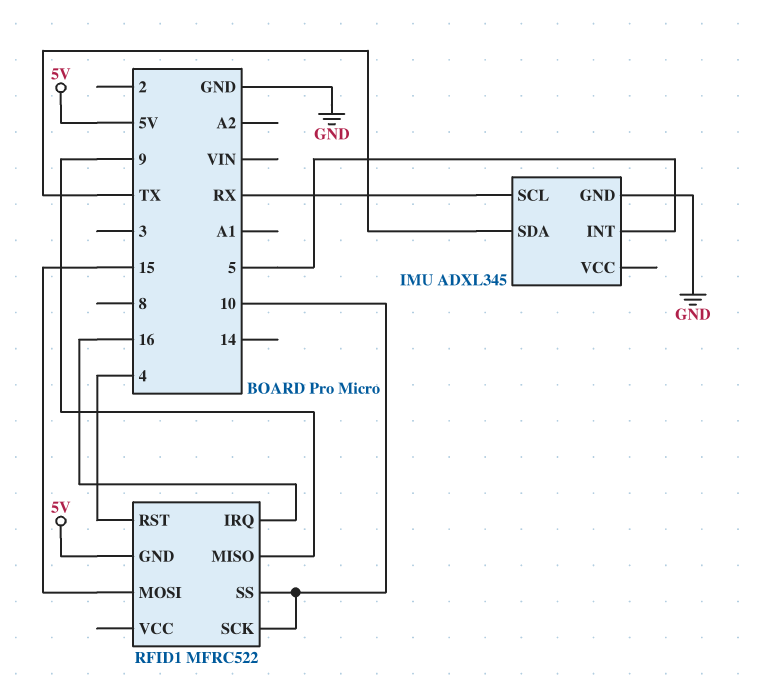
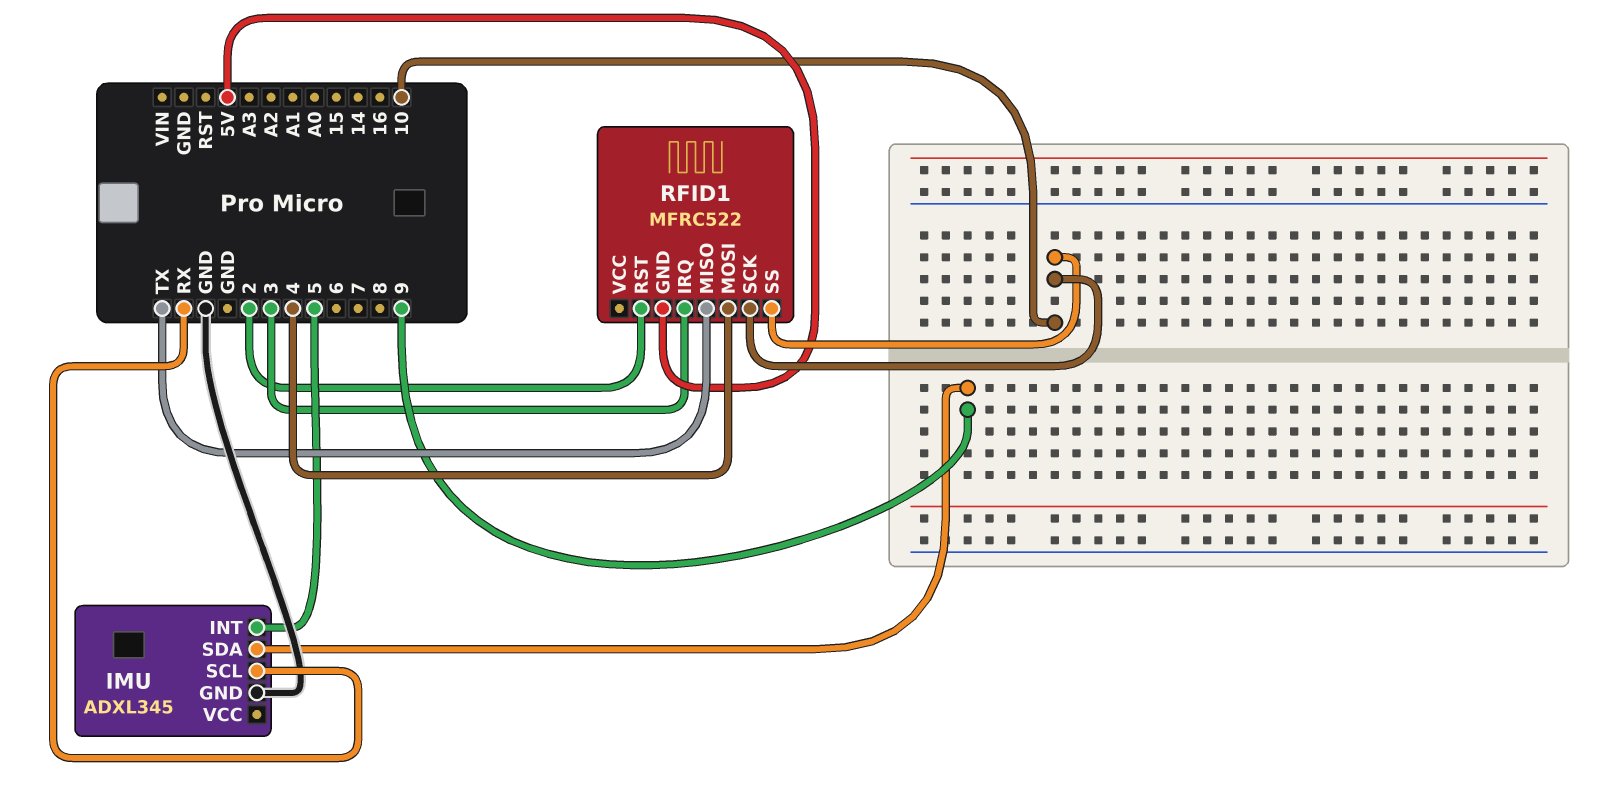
IMU pin SDA: TX -> 9
RFID1 pin IRQ: 16 -> 3
RFID1 pin MISO: 9 -> TX
RFID1 pin MOSI: 15 -> 4
RFID1 pin RST: 4 -> 2

